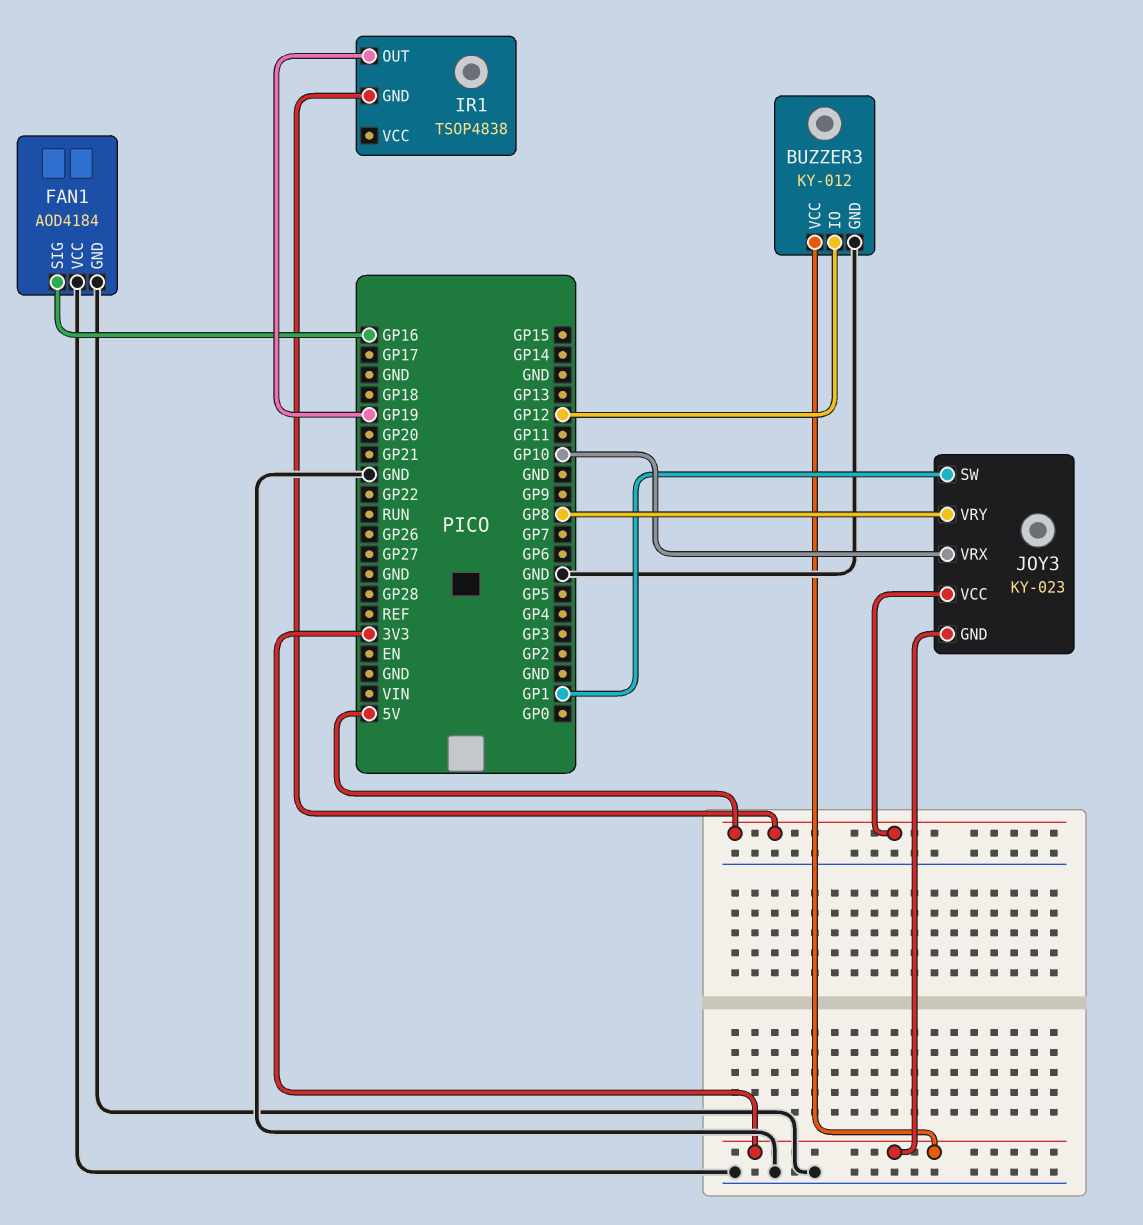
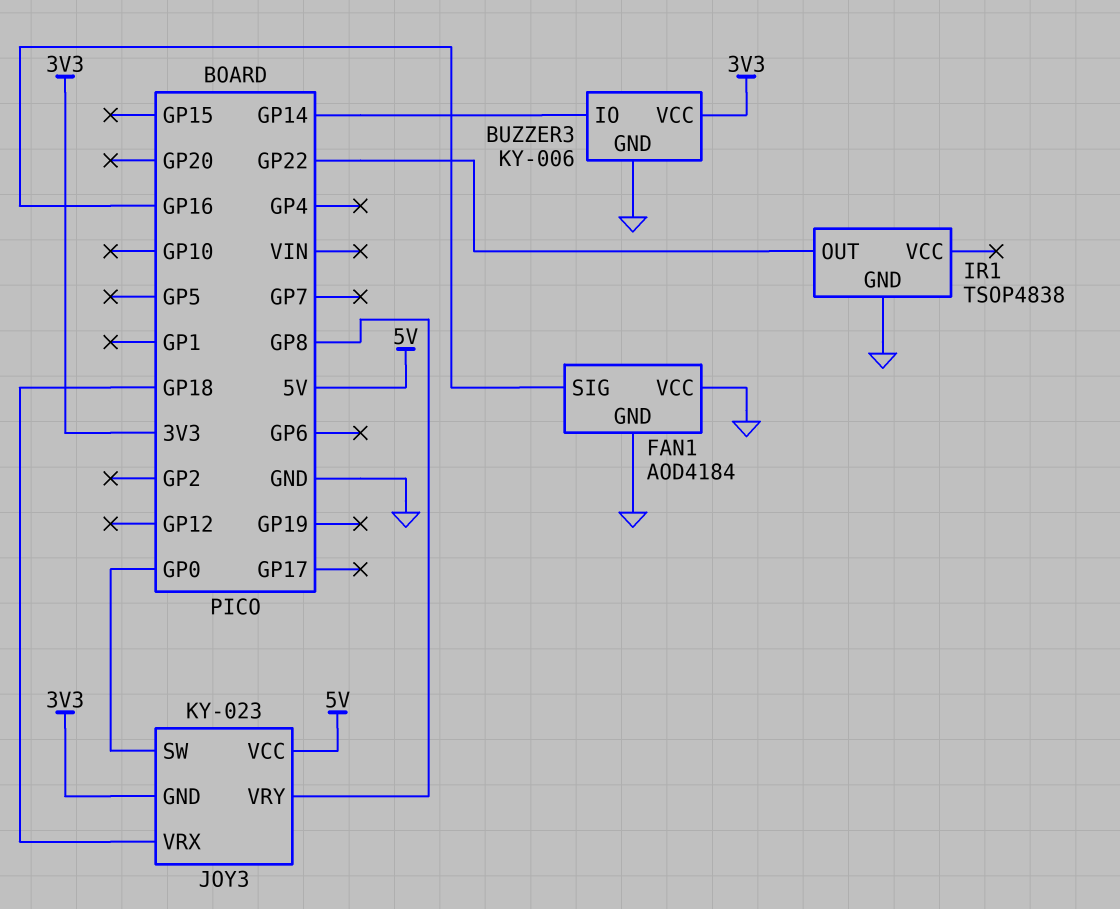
BUZZER3: KY-012 -> KY-006
BUZZER3 pin IO: GP12 -> GP14
IR1 pin GND: 5V -> GND
IR1 pin OUT: GP19 -> GP22
JOY3 pin SW: GP1 -> GP0
JOY3 pin VRX: GP10 -> GP18

